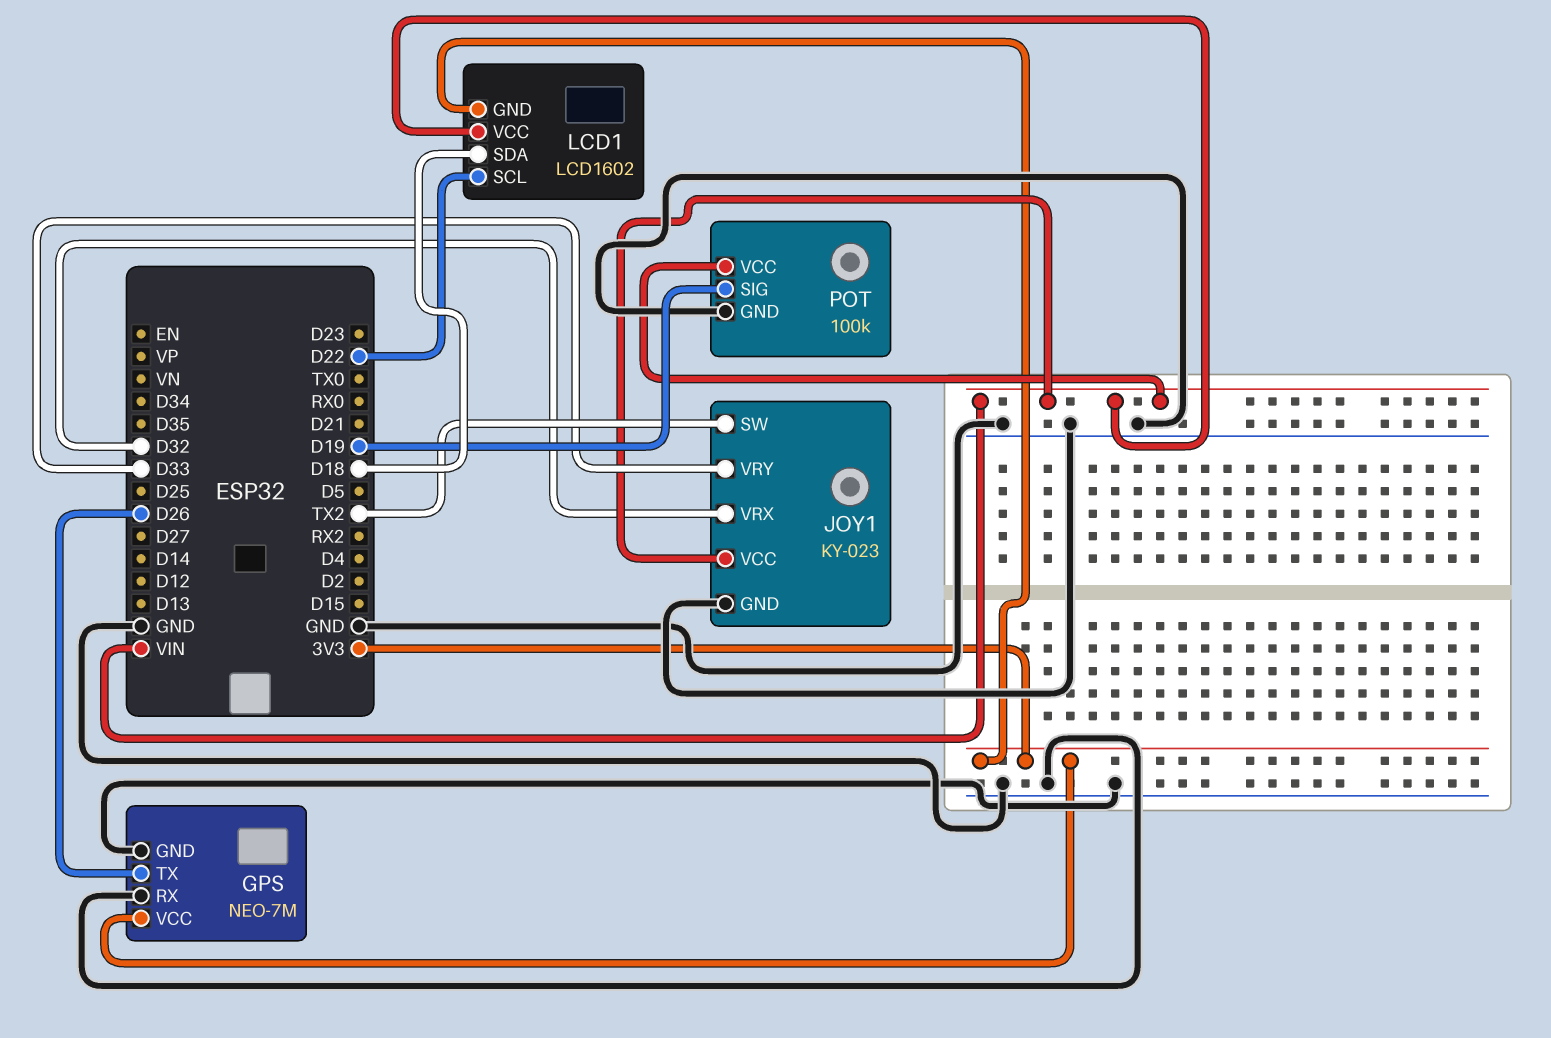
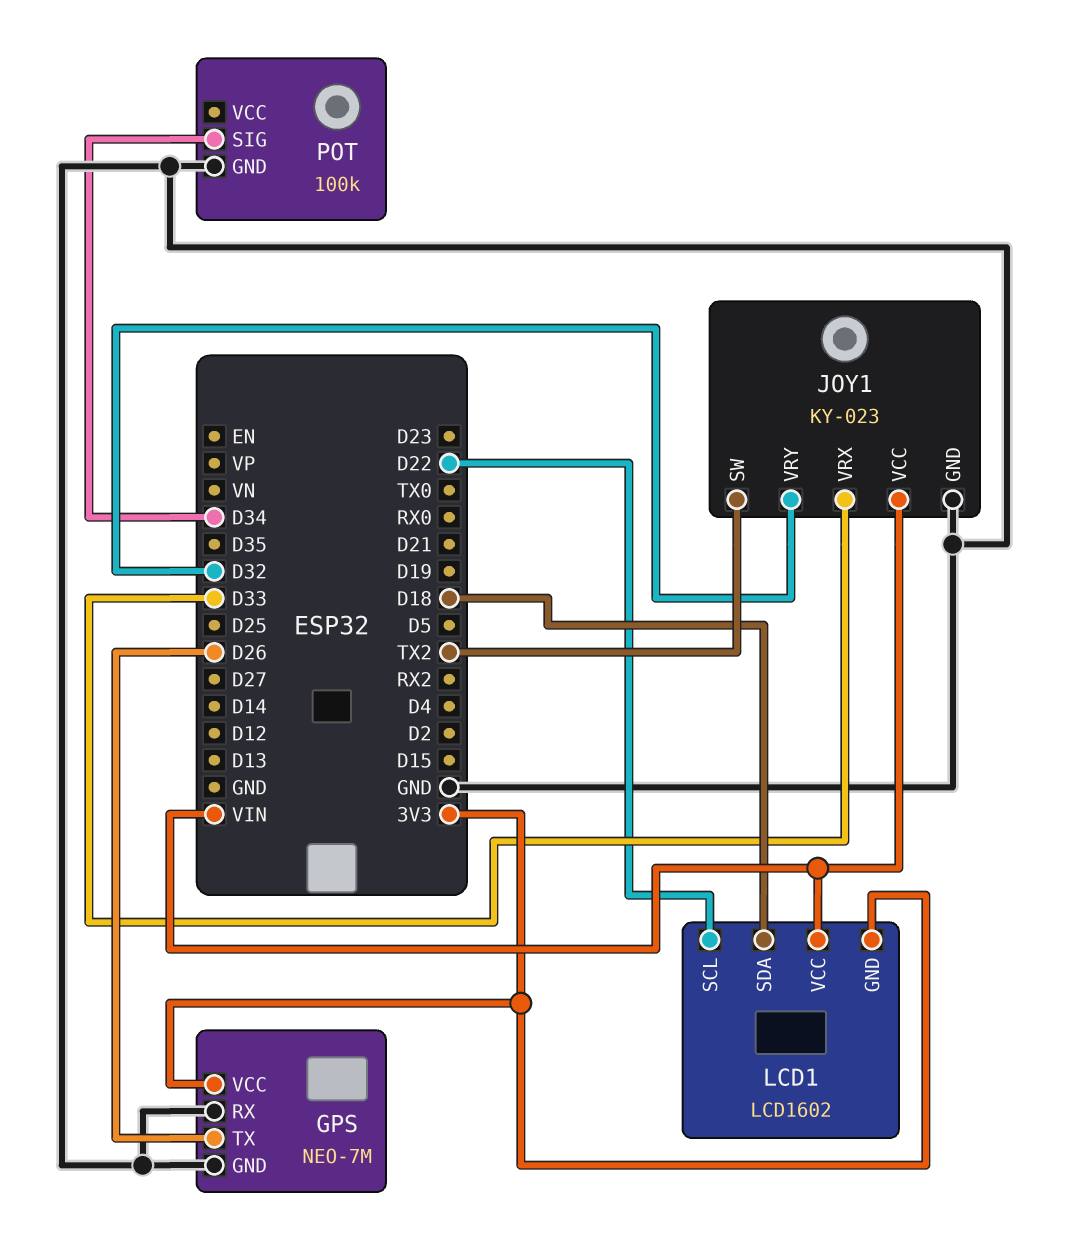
JOY1 pin VRX: D32 -> D33
JOY1 pin VRY: D33 -> D32
POT pin SIG: D19 -> D34
POT pin VCC: VIN -> none

